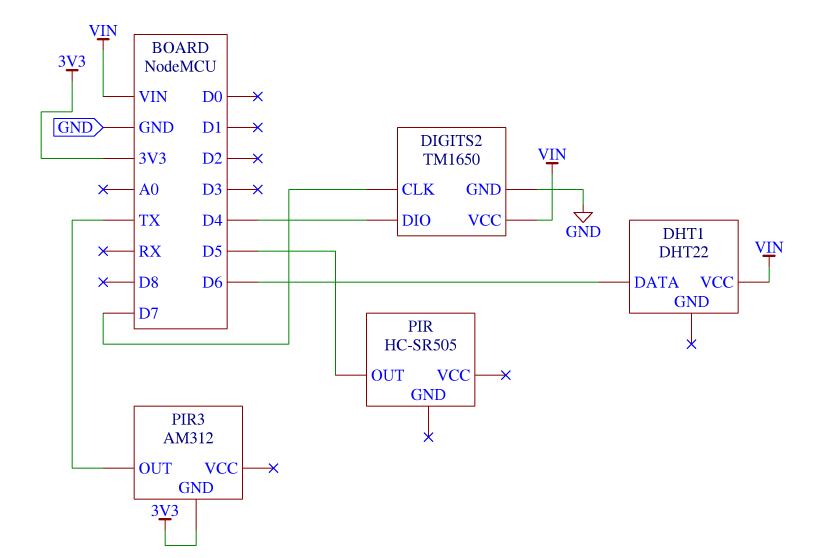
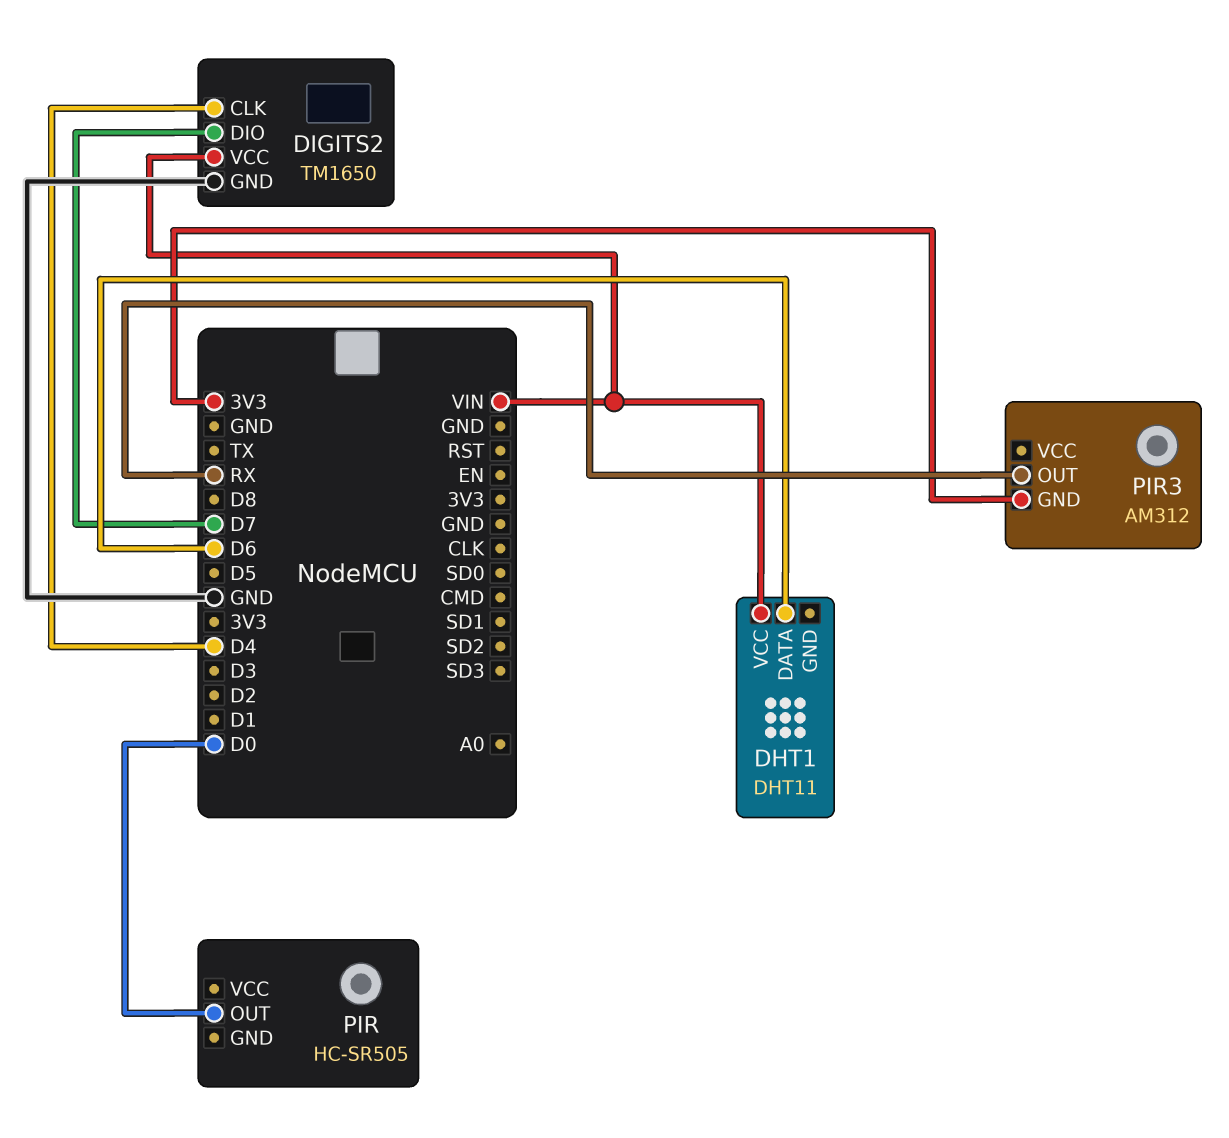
DHT1: DHT22 -> DHT11
DIGITS2 pin CLK: D7 -> D4
DIGITS2 pin DIO: D4 -> D7
PIR pin OUT: D5 -> D0
PIR3 pin OUT: TX -> RX

